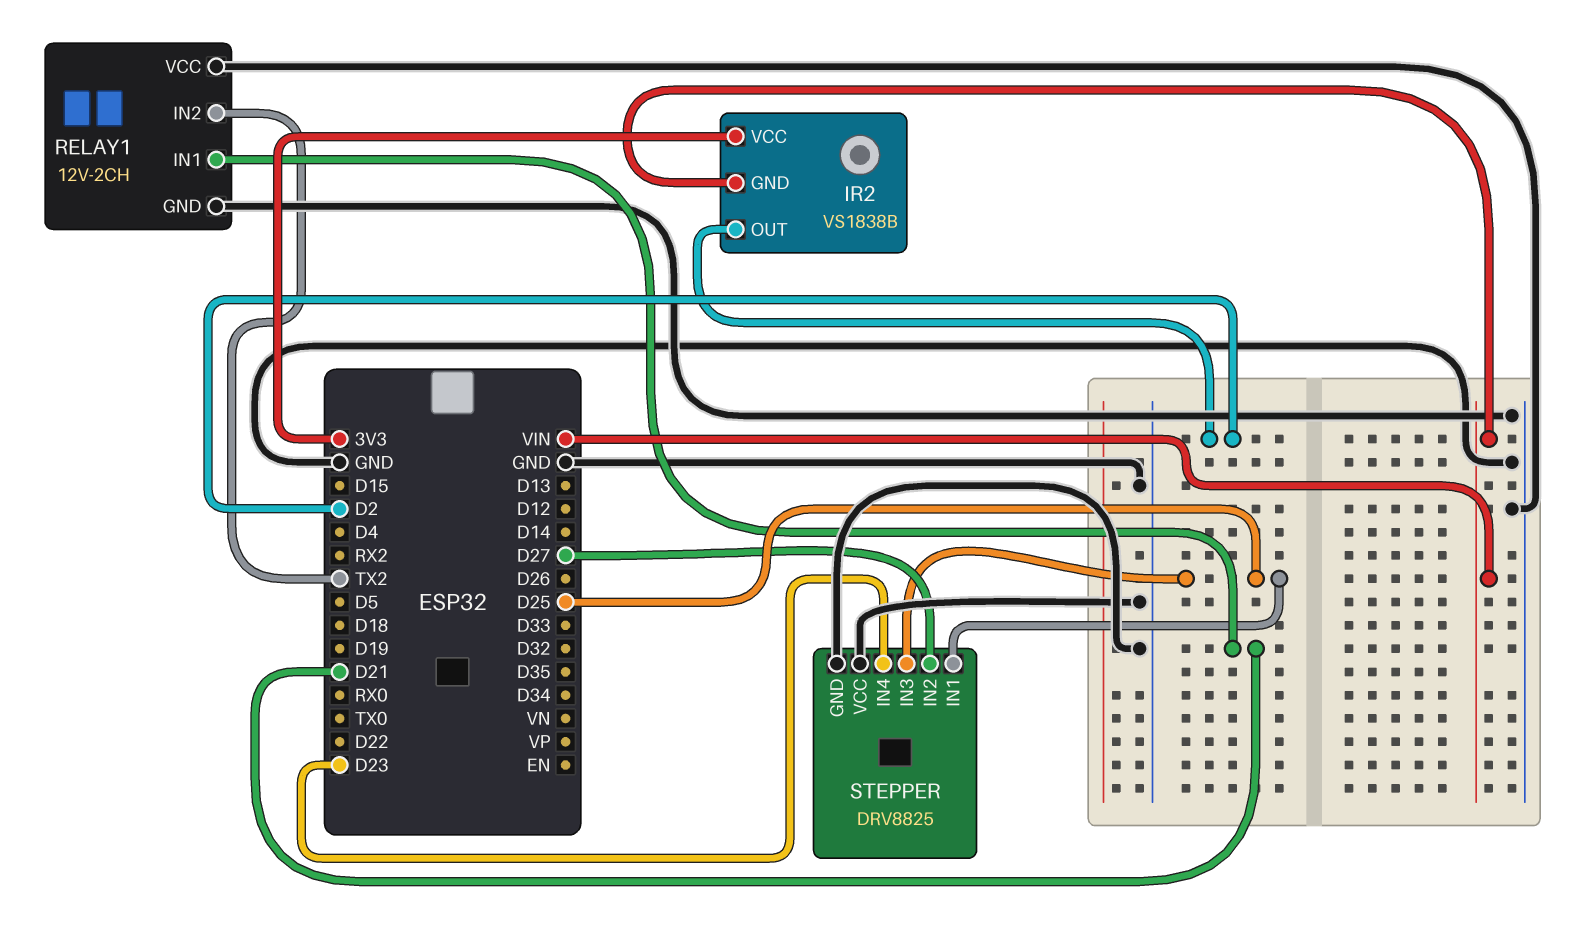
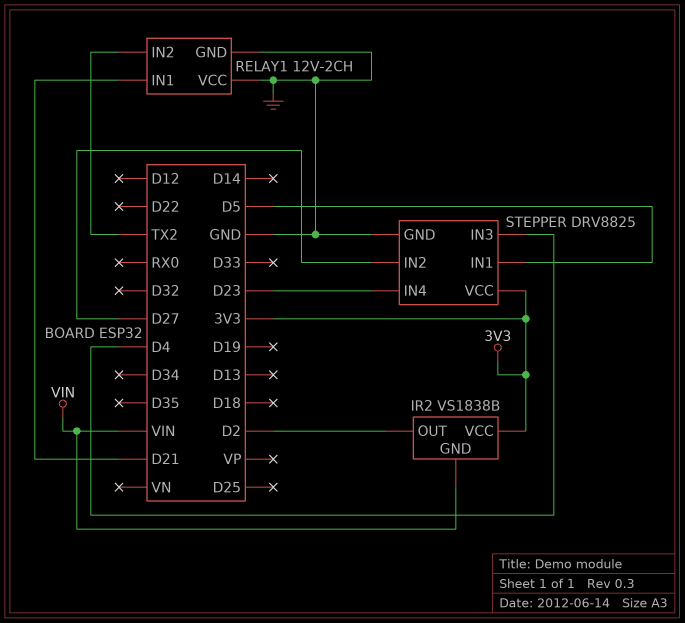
STEPPER pin IN1: D25 -> D5
STEPPER pin IN3: D25 -> D4
STEPPER pin VCC: GND -> 3V3

